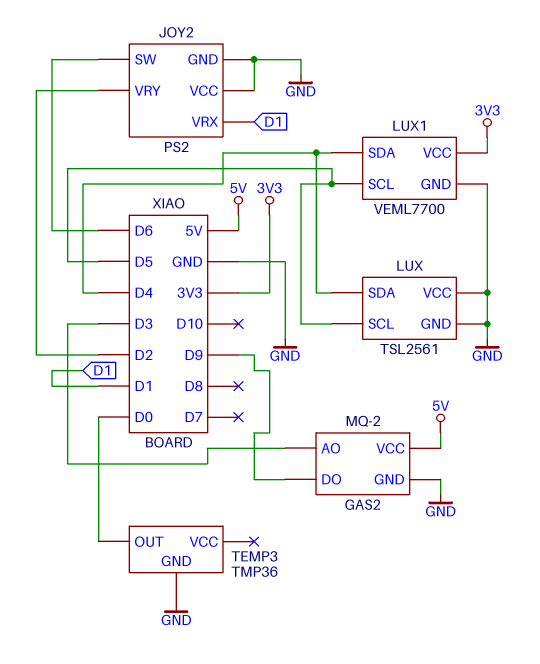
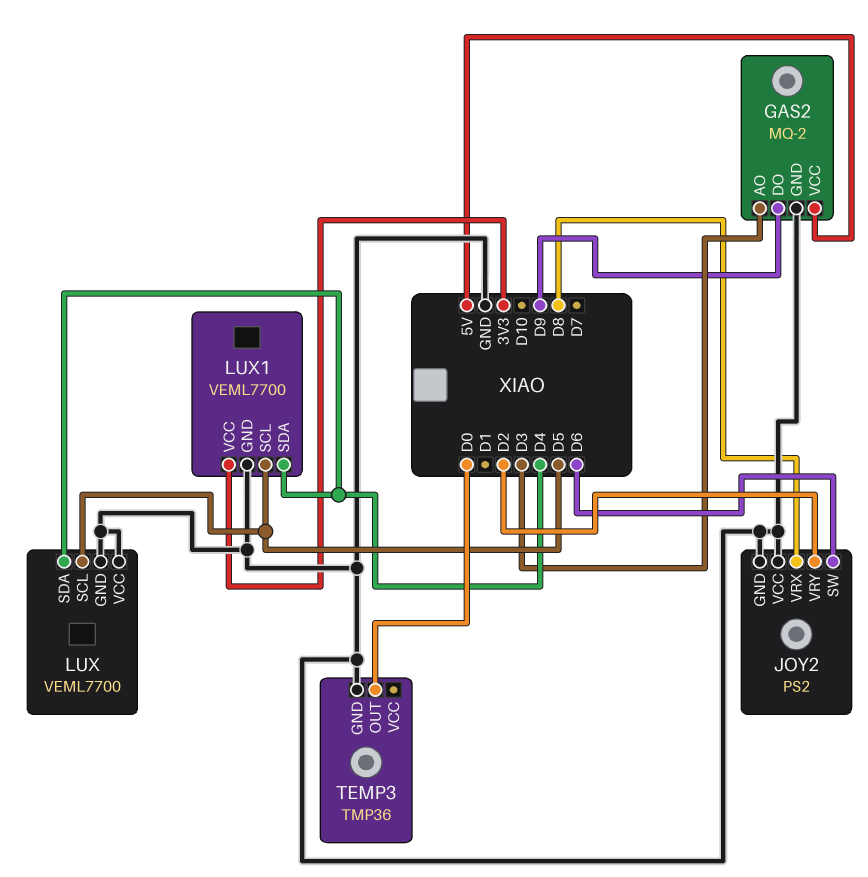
JOY2 pin VRX: D1 -> D8
LUX: TSL2561 -> VEML7700

